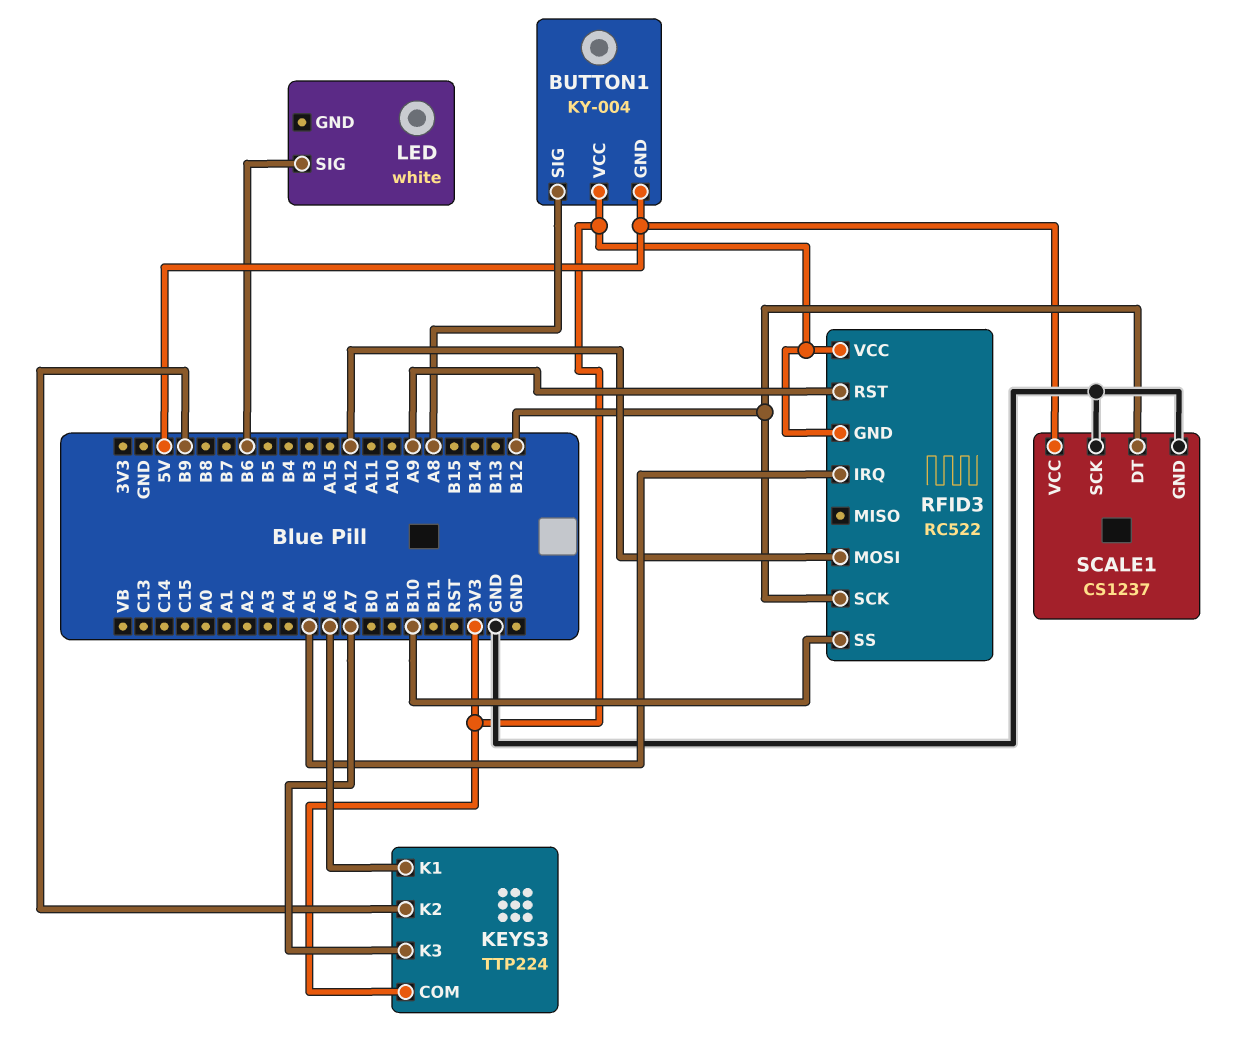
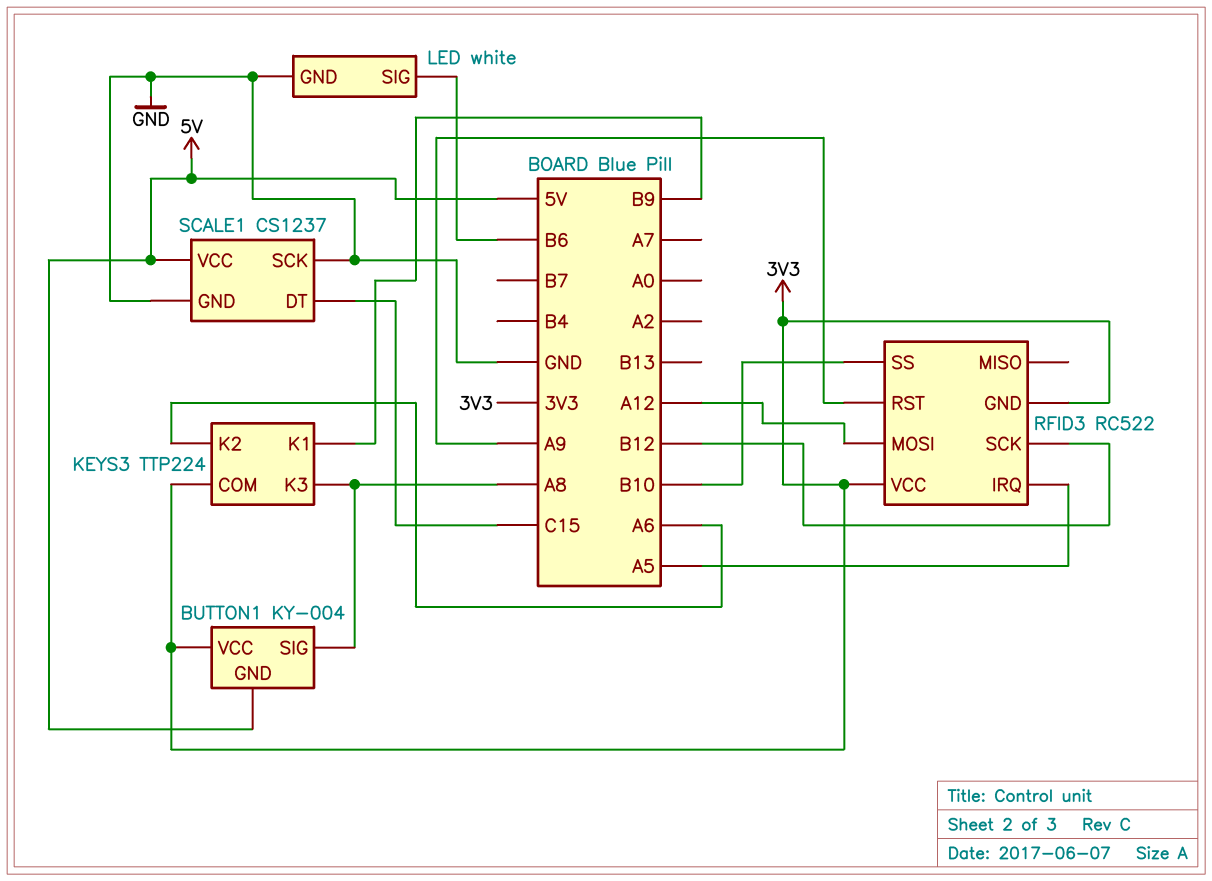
KEYS3 pin K1: A6 -> B9
KEYS3 pin K2: B9 -> A6
KEYS3 pin K3: A7 -> A8
LED pin GND: none -> GND
SCALE1 pin DT: B12 -> C15

